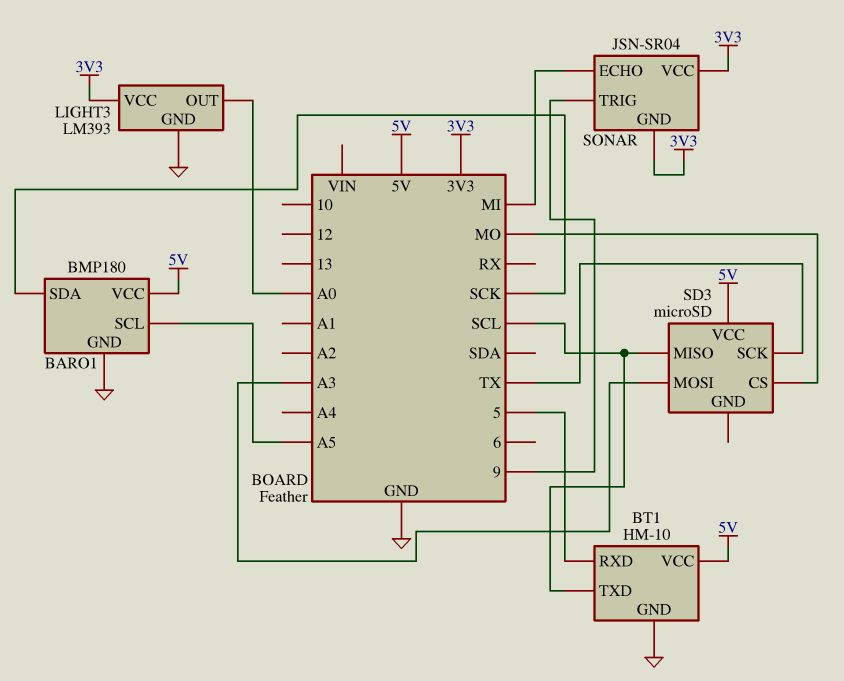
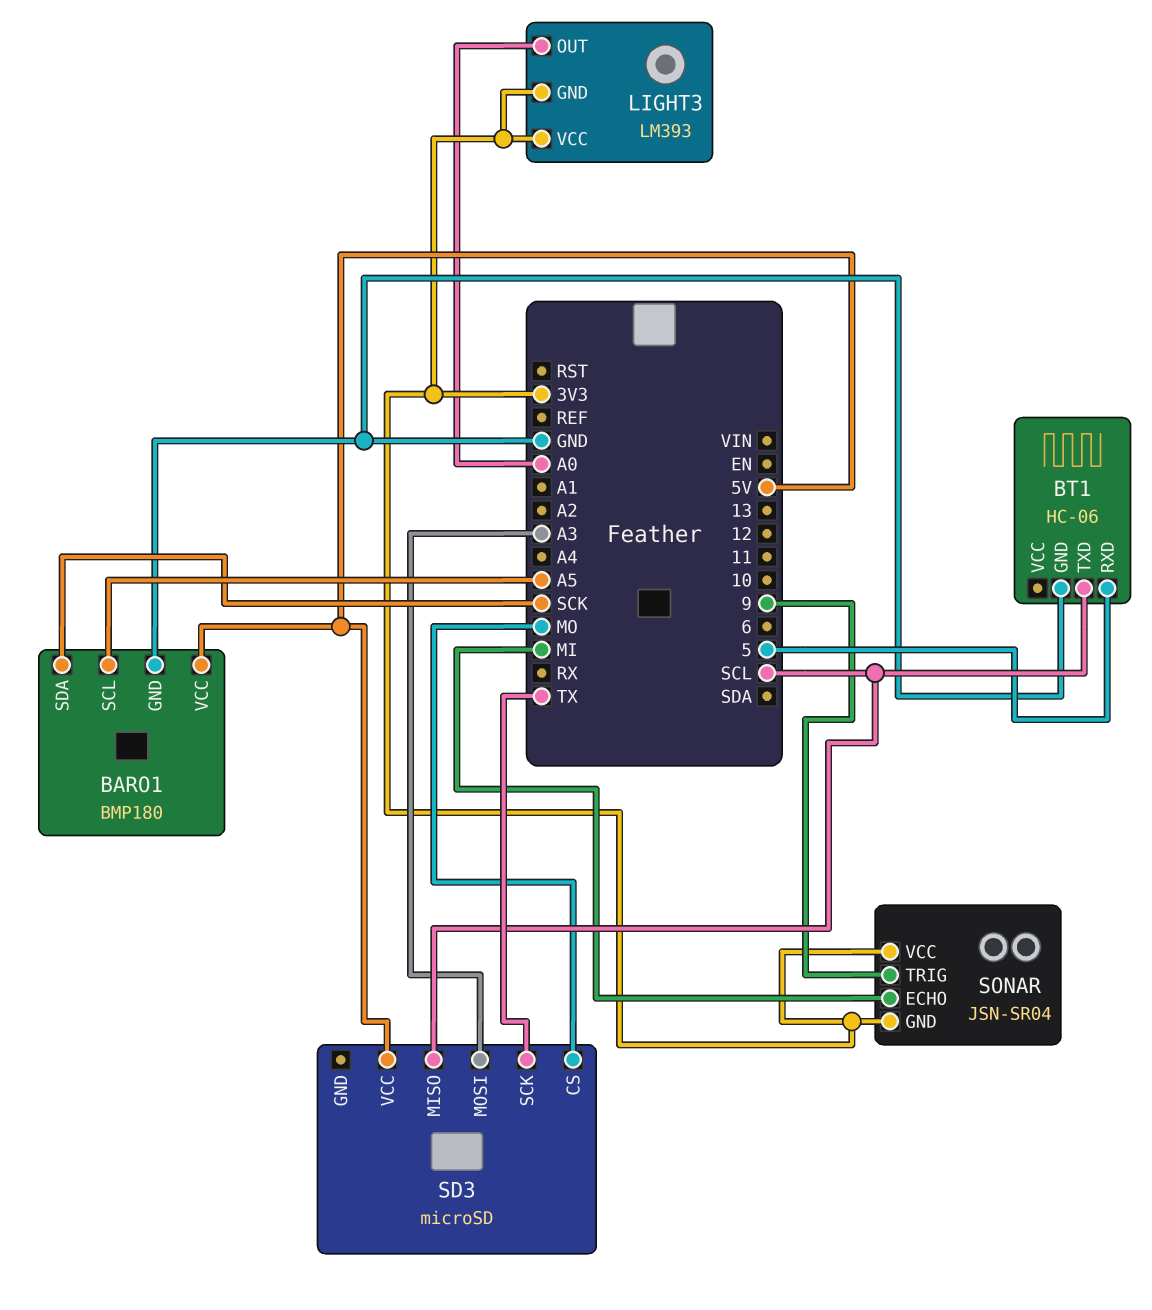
BT1: HM-10 -> HC-06
BT1 pin VCC: 5V -> none
LIGHT3 pin GND: GND -> 3V3

